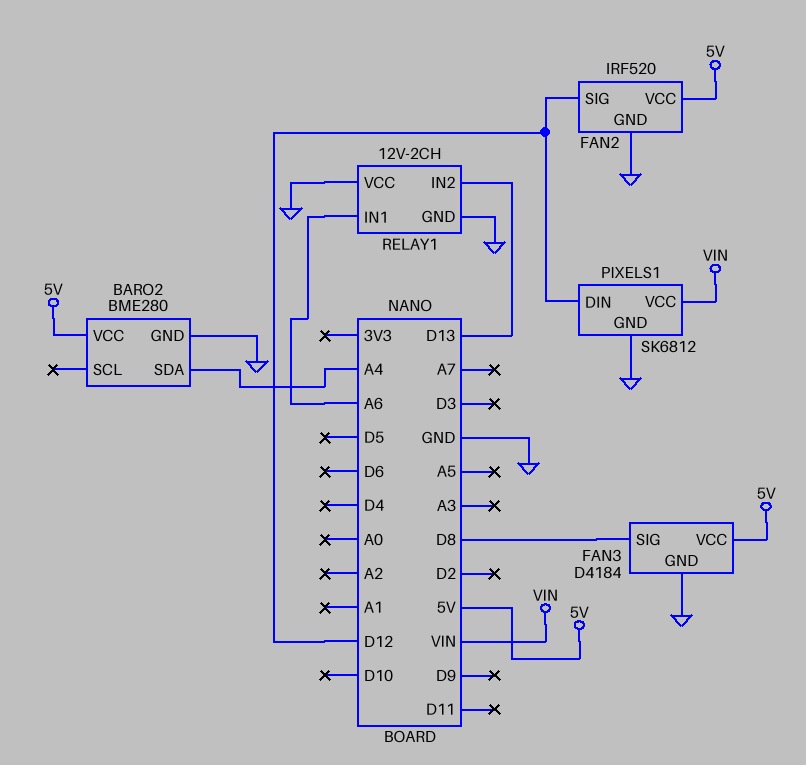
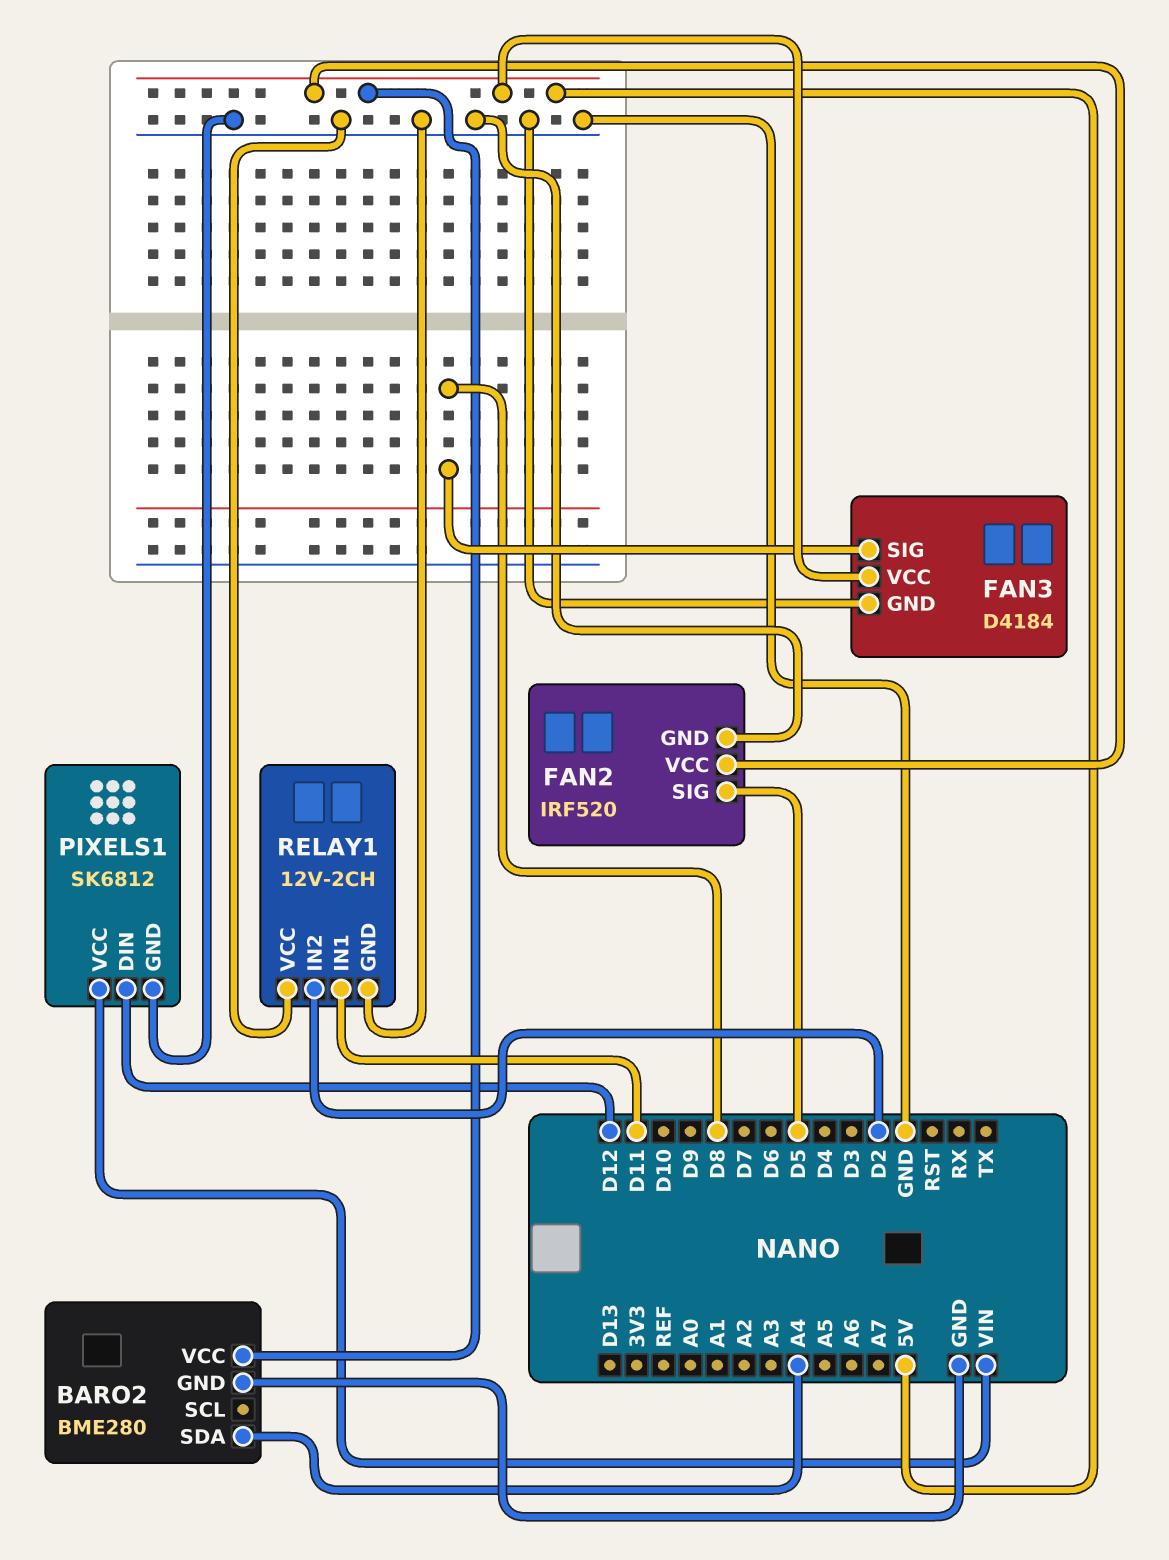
FAN2 pin SIG: D12 -> D5
RELAY1 pin IN1: A6 -> D11
RELAY1 pin IN2: D13 -> D2

